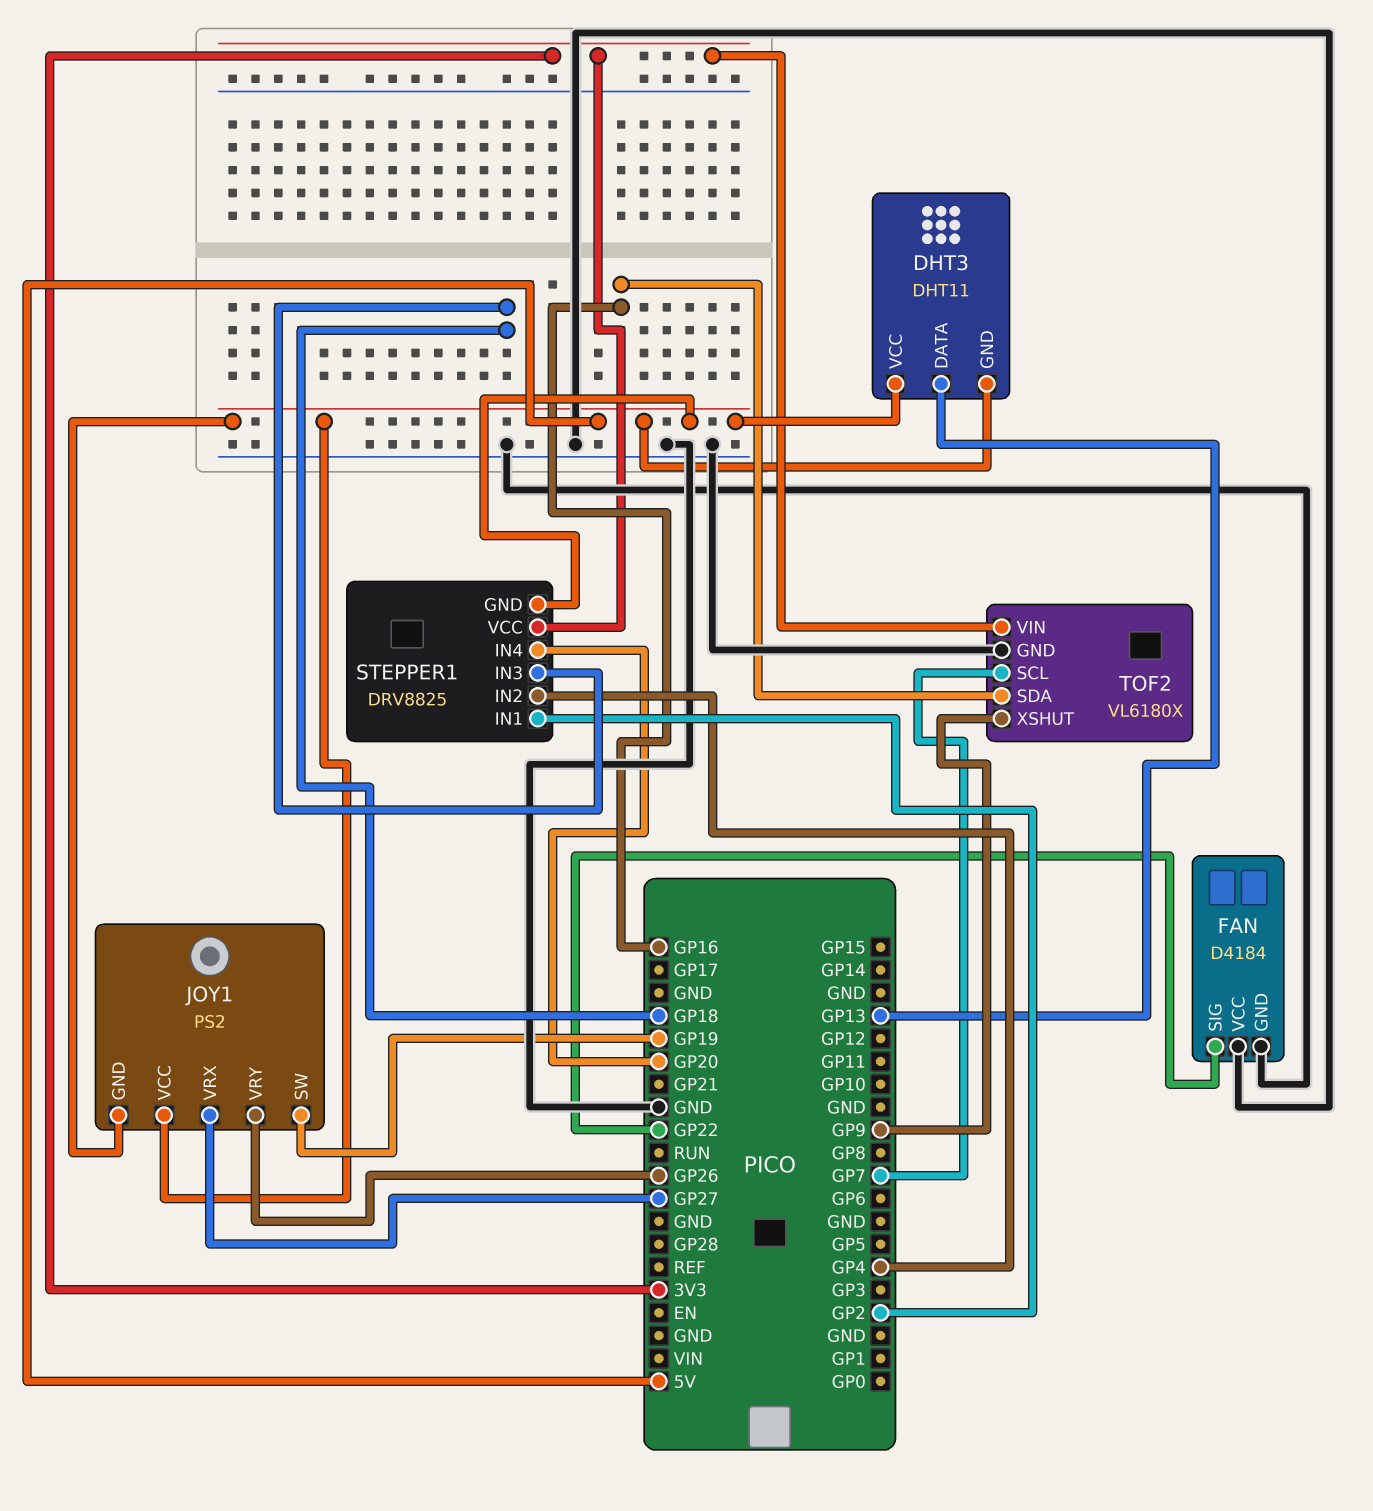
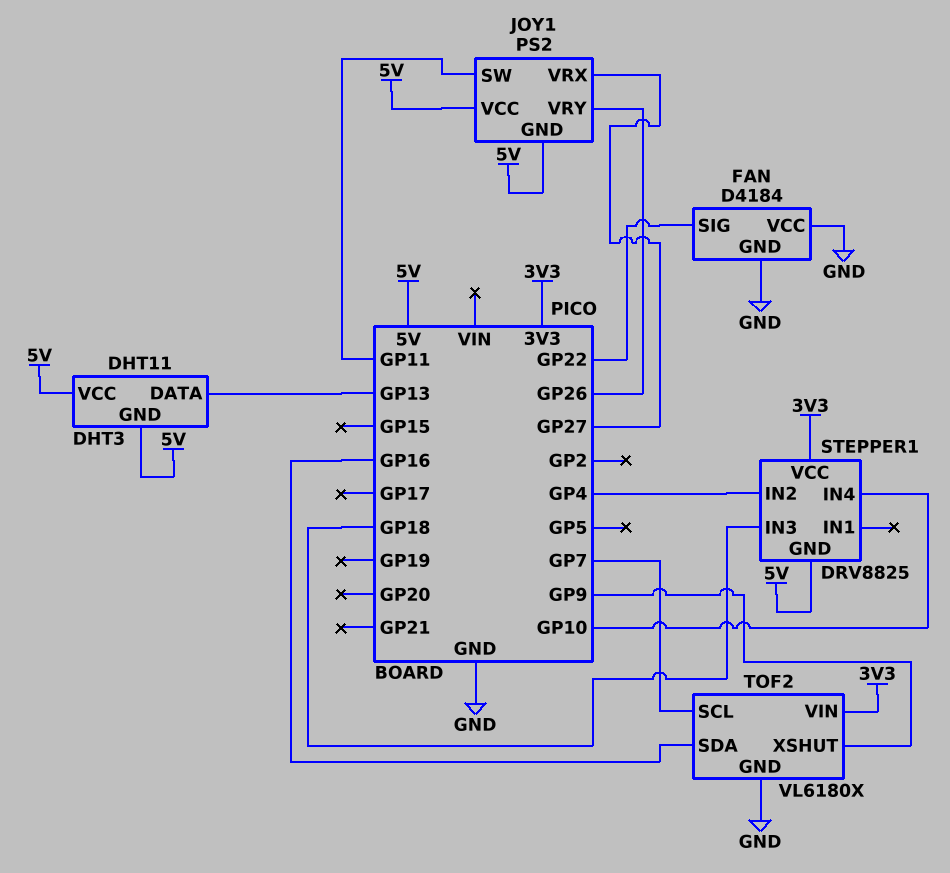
JOY1 pin SW: GP19 -> GP11
STEPPER1 pin IN1: GP2 -> none
STEPPER1 pin IN4: GP20 -> GP10

